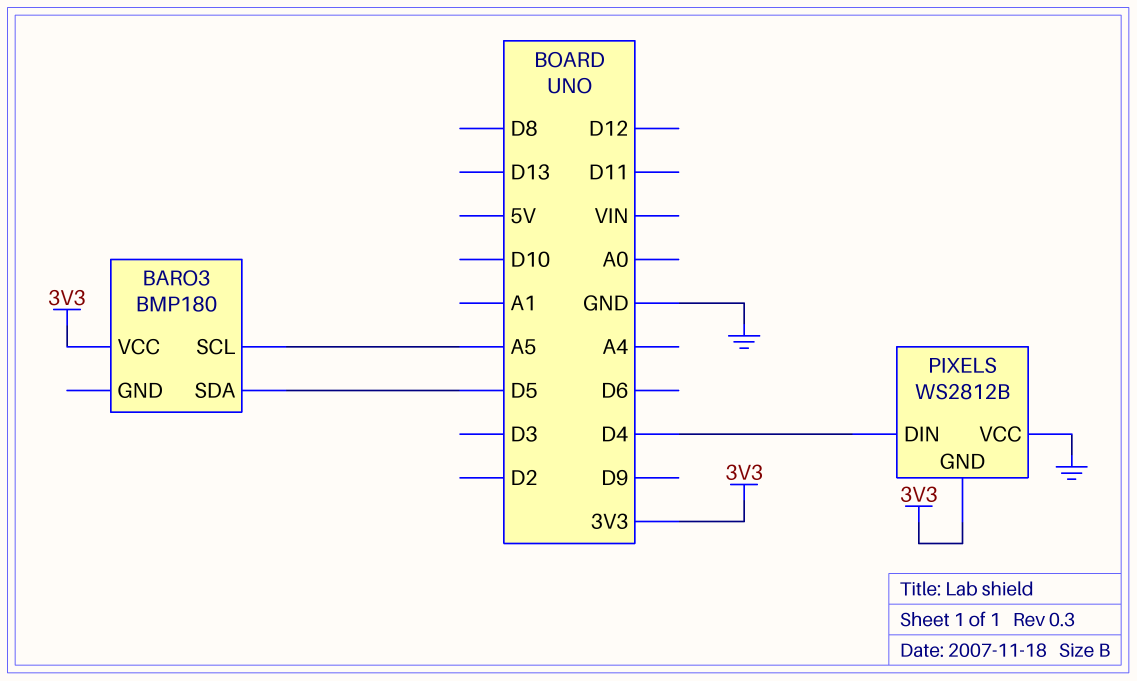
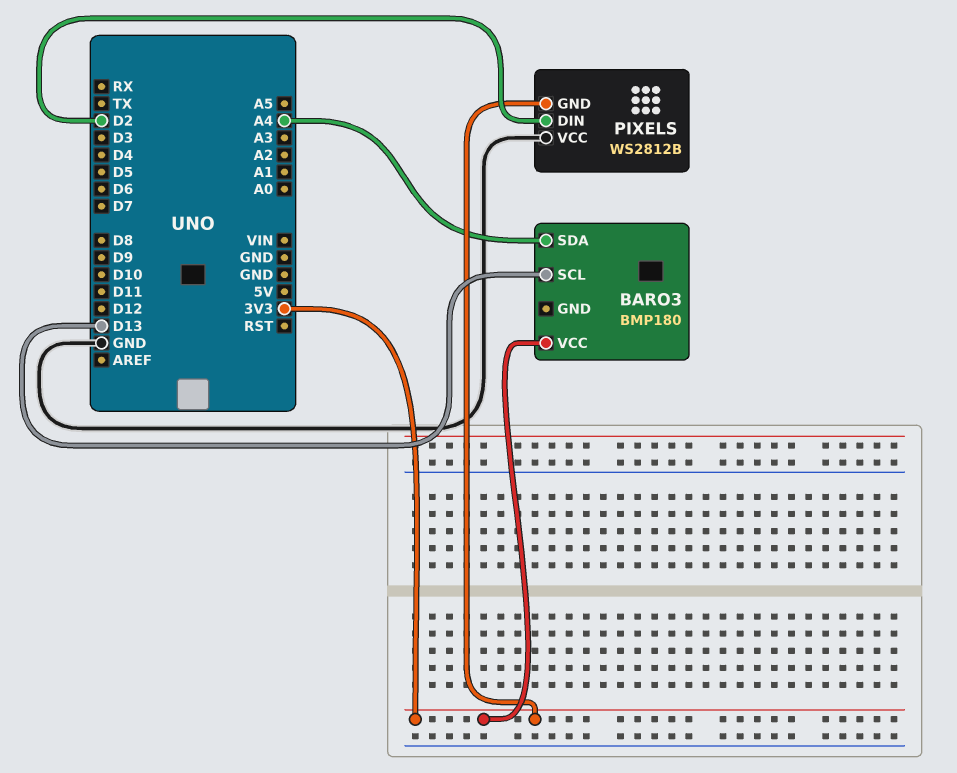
BARO3 pin SCL: A5 -> D13
BARO3 pin SDA: D5 -> A4
PIXELS pin DIN: D4 -> D2

